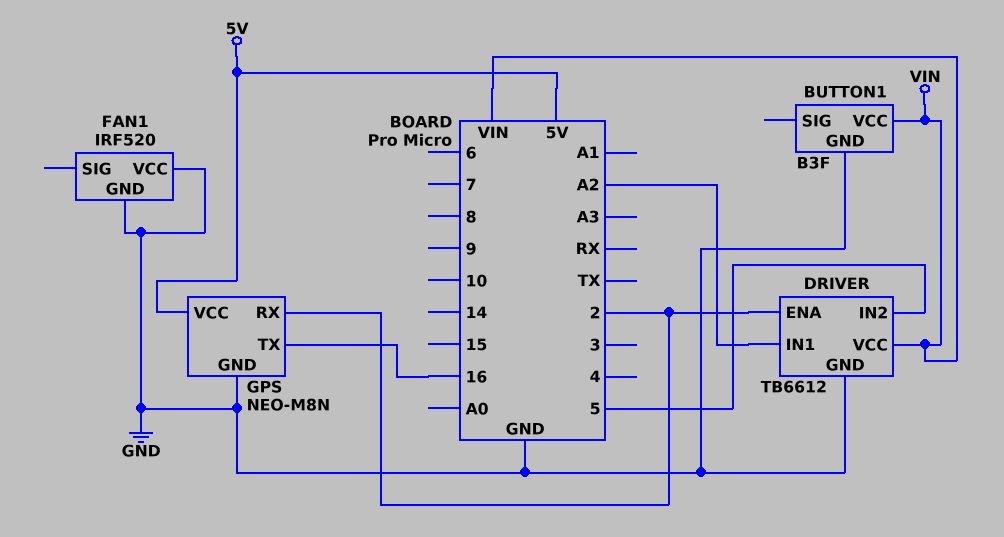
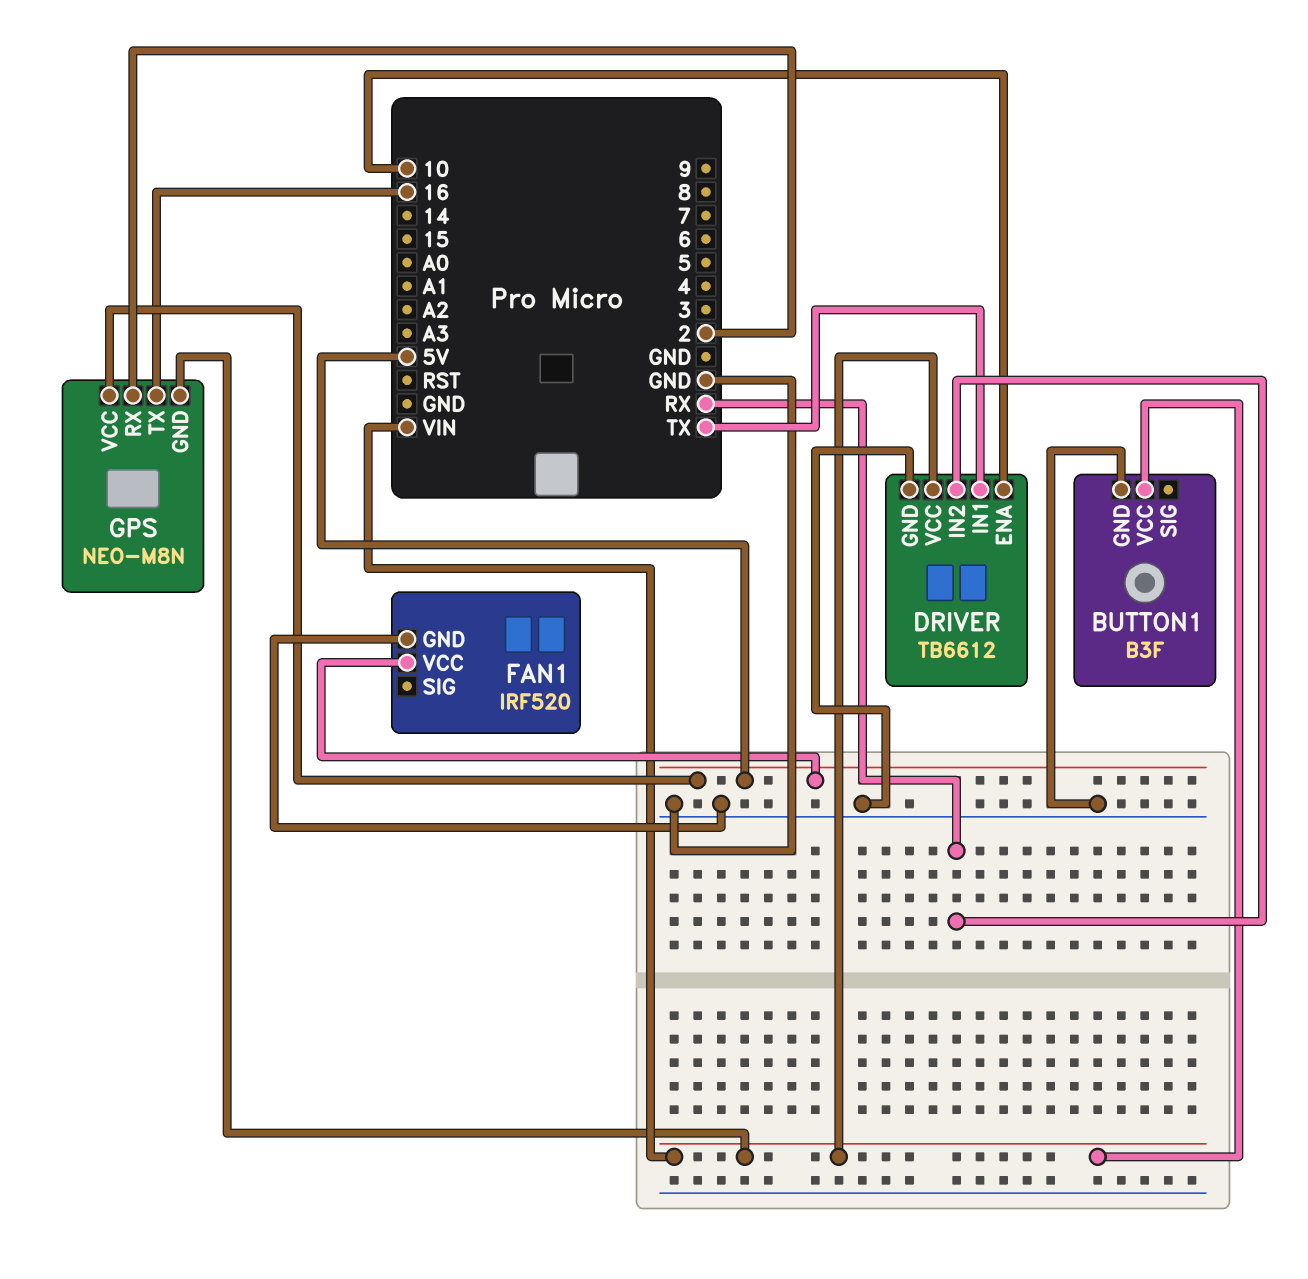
DRIVER pin ENA: 2 -> 10
DRIVER pin IN1: A2 -> TX
DRIVER pin IN2: 5 -> RX
FAN1 pin VCC: GND -> 5V
GPS pin GND: GND -> VIN

